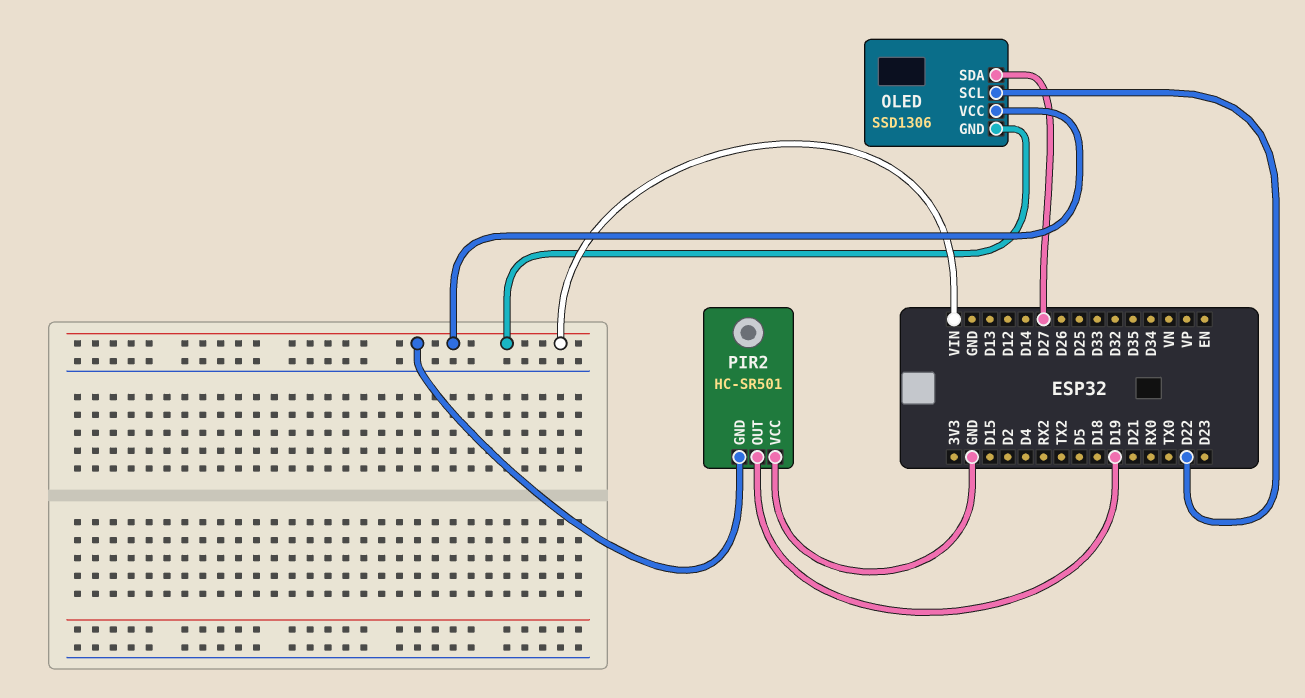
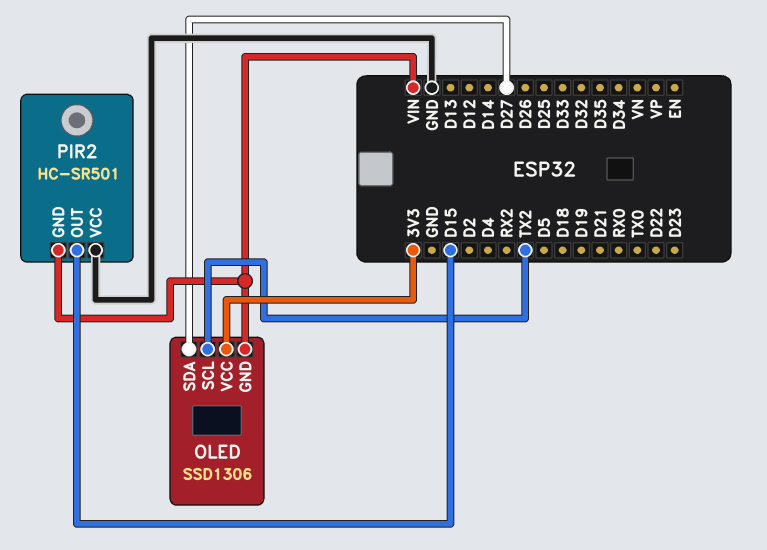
OLED pin SCL: D22 -> TX2
OLED pin VCC: VIN -> 3V3
PIR2 pin OUT: D19 -> D15

